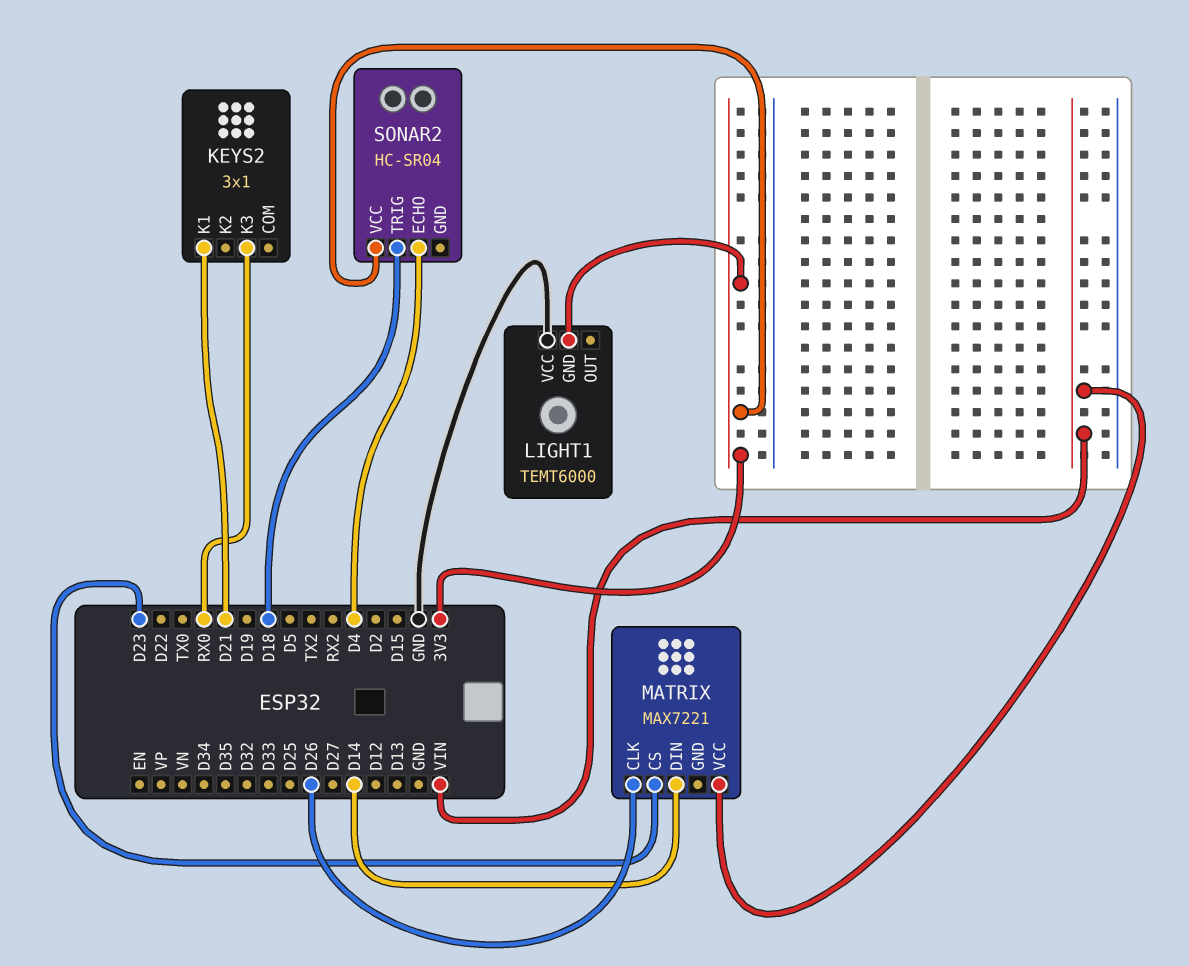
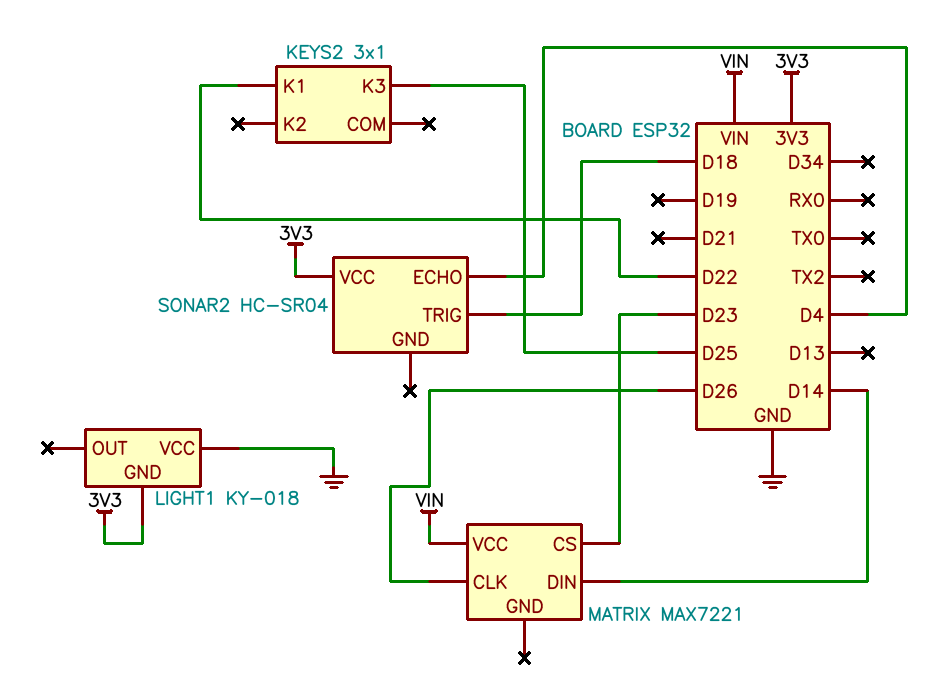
KEYS2 pin K1: D21 -> D22
KEYS2 pin K3: RX0 -> D25
LIGHT1: TEMT6000 -> KY-018

